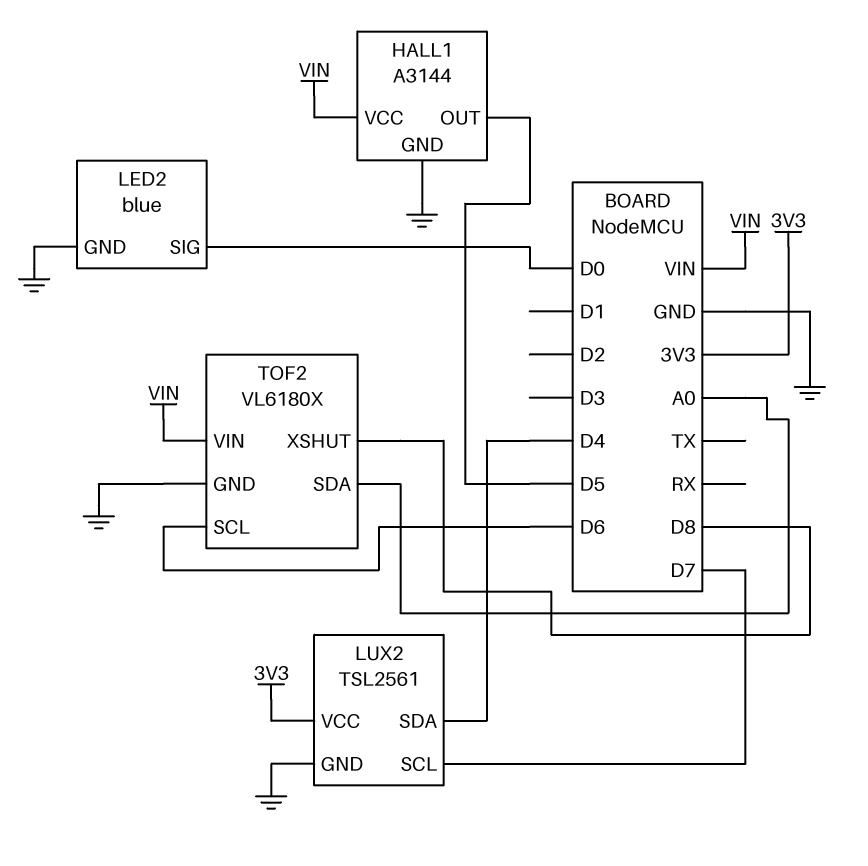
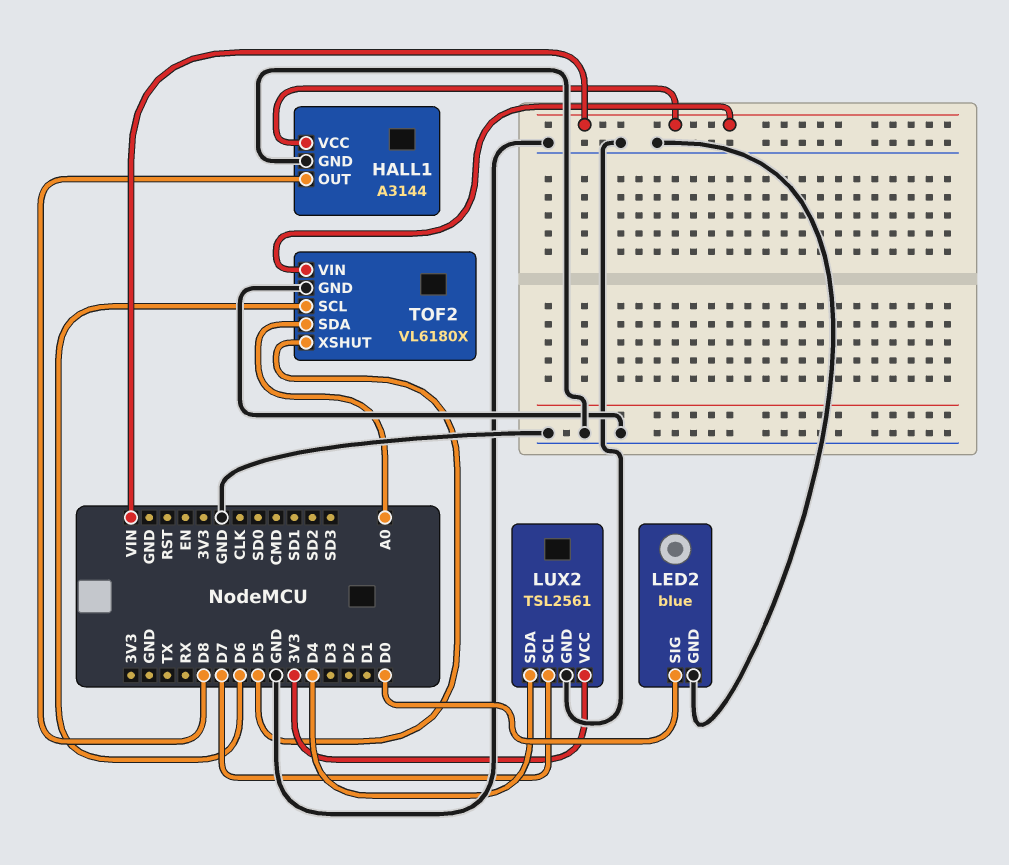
HALL1 pin OUT: D5 -> D8
TOF2 pin XSHUT: D8 -> D5

